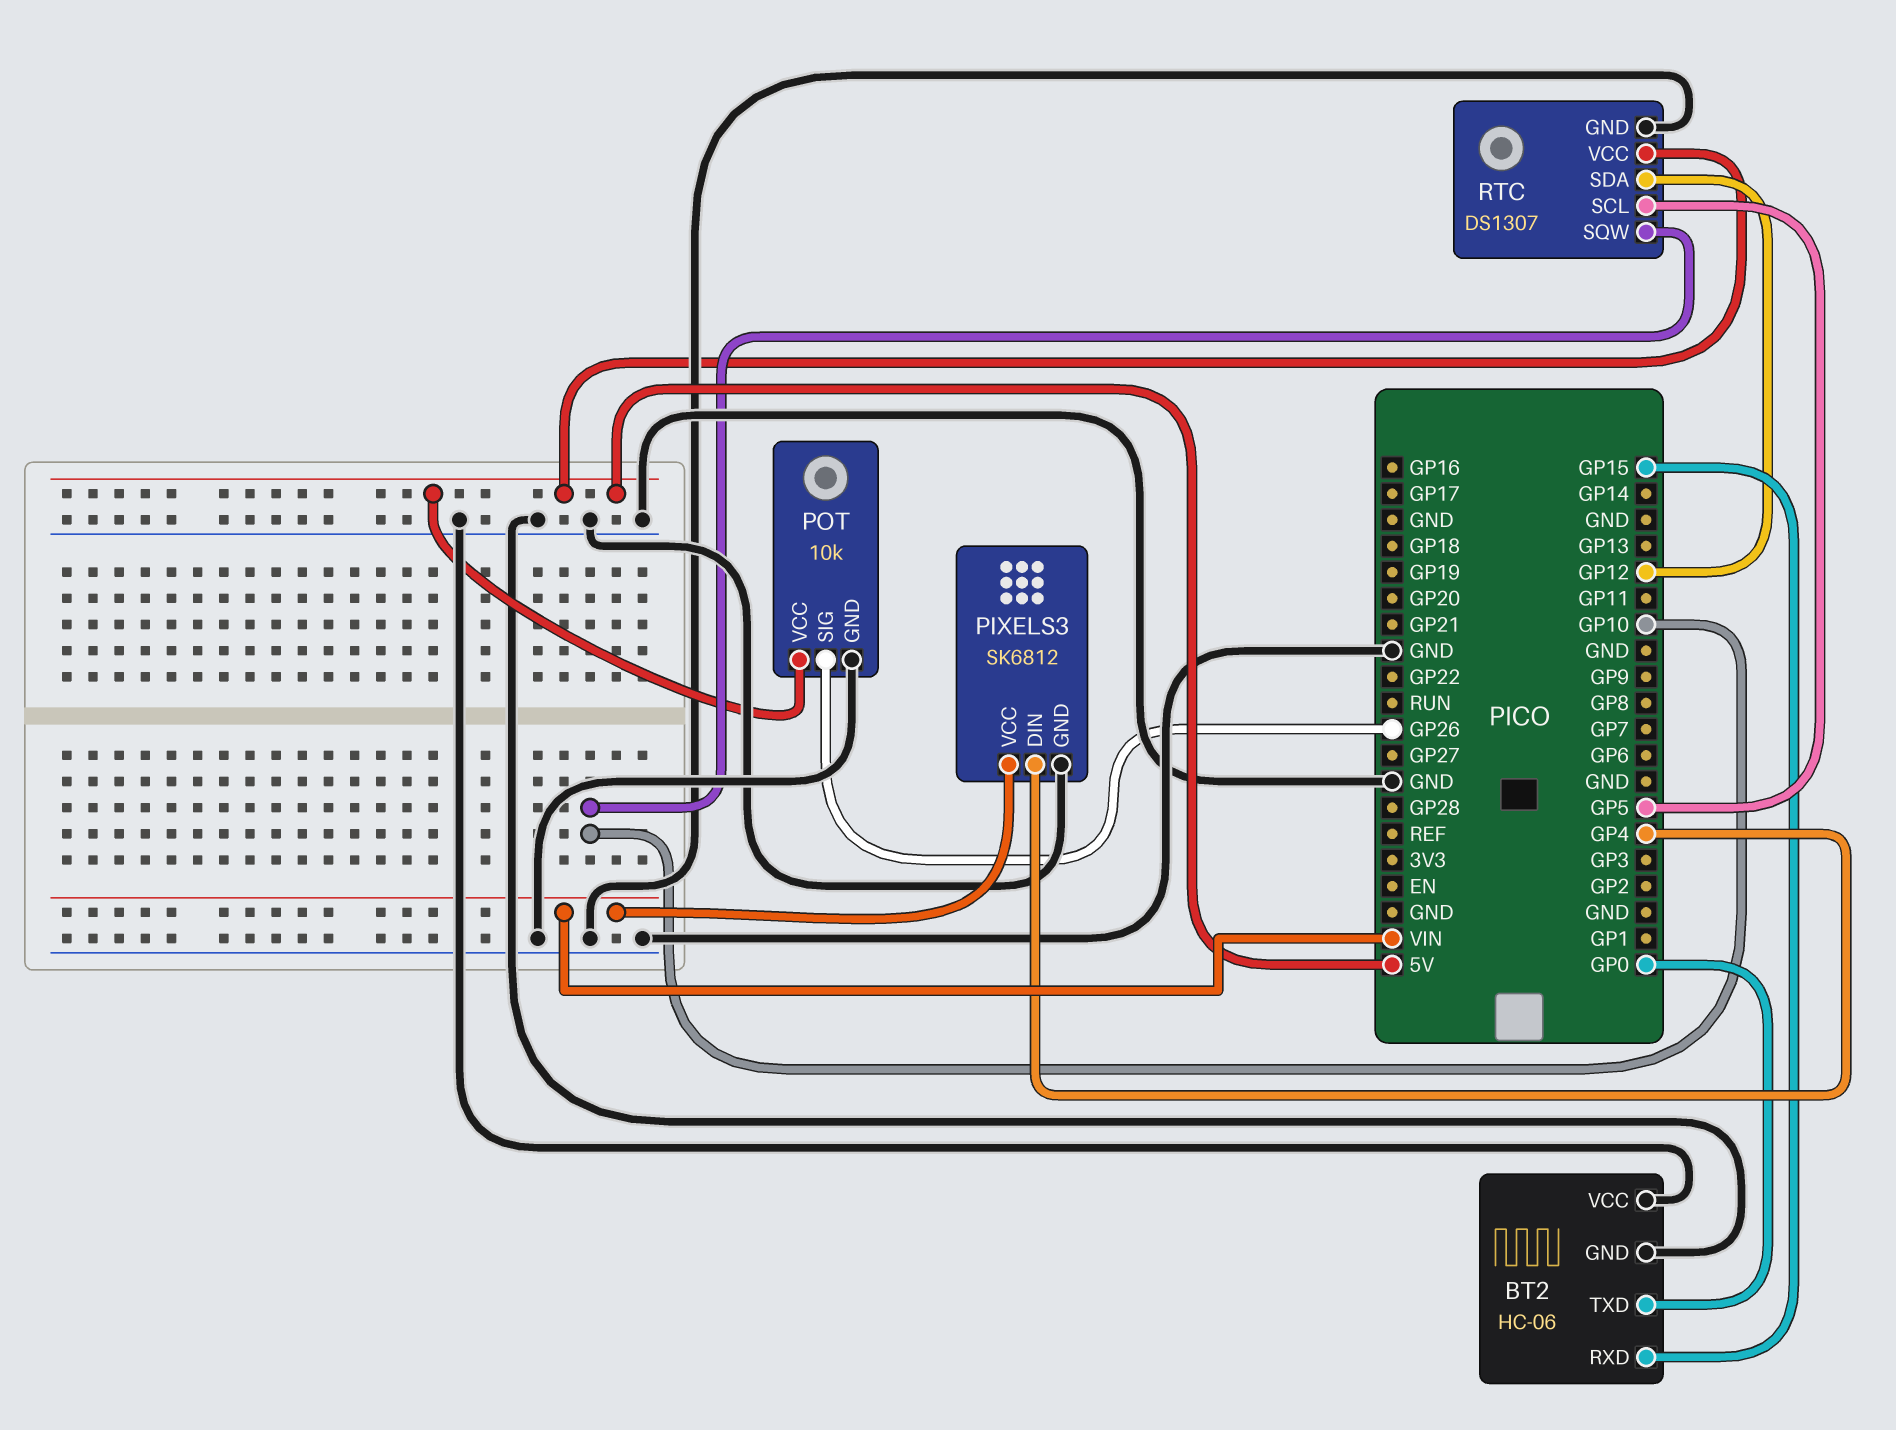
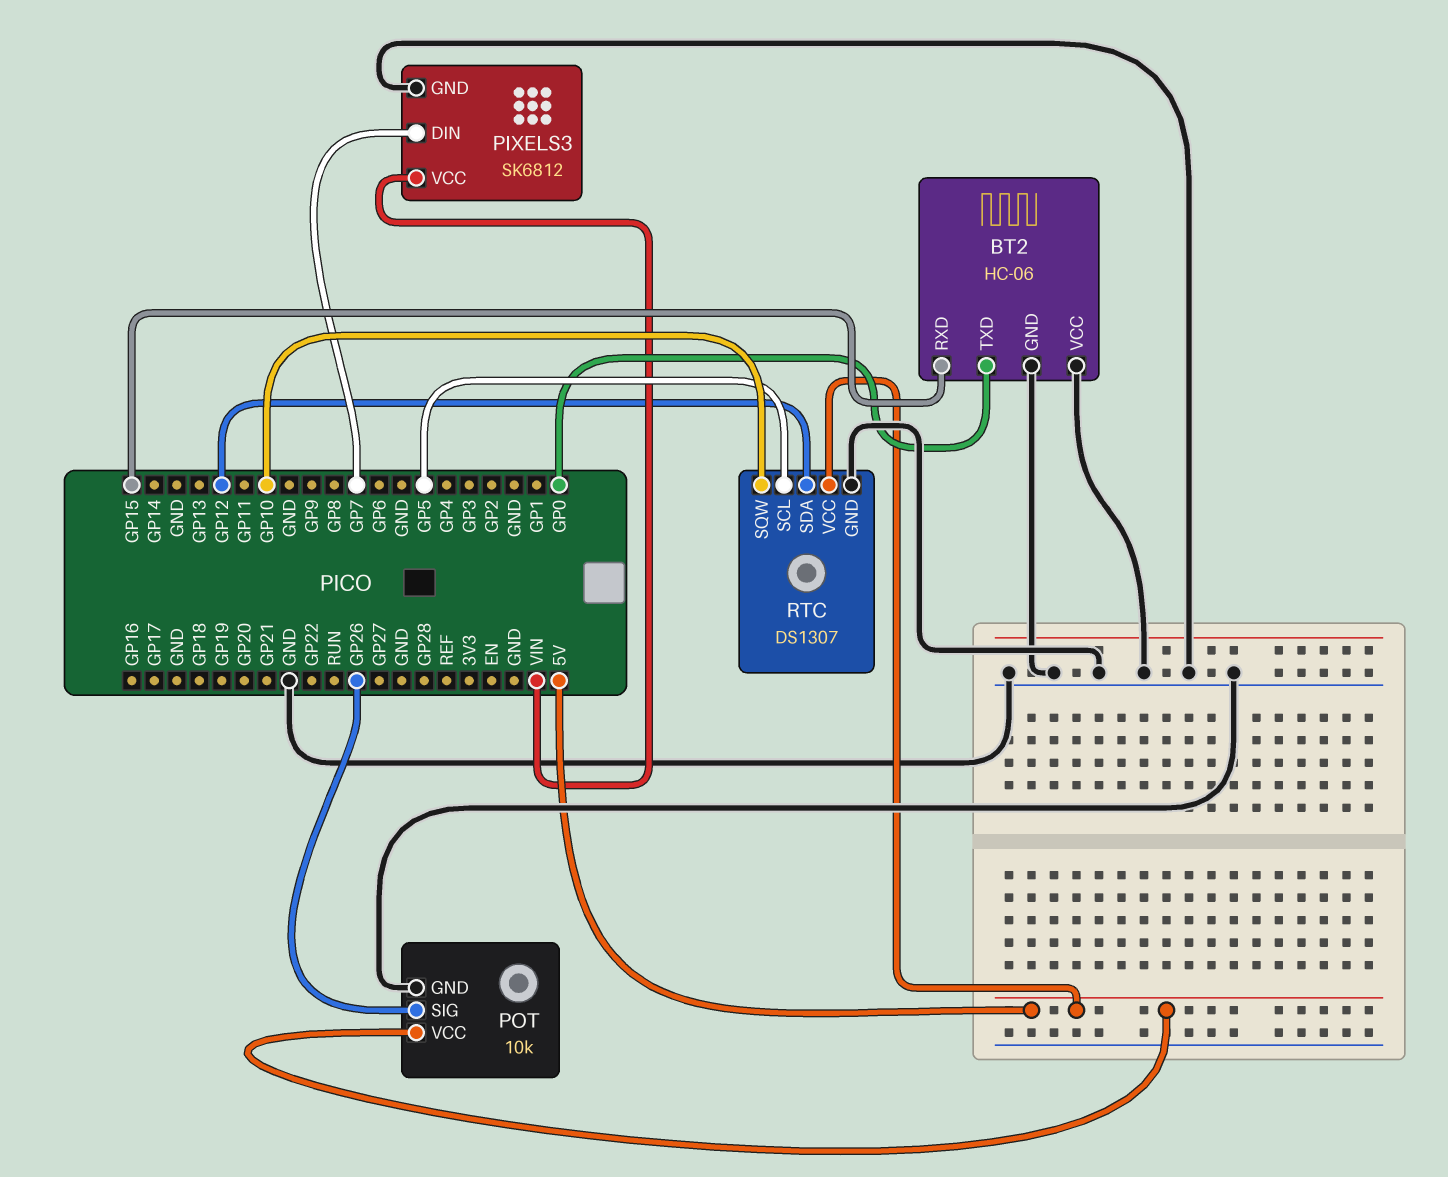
PIXELS3 pin DIN: GP4 -> GP7

